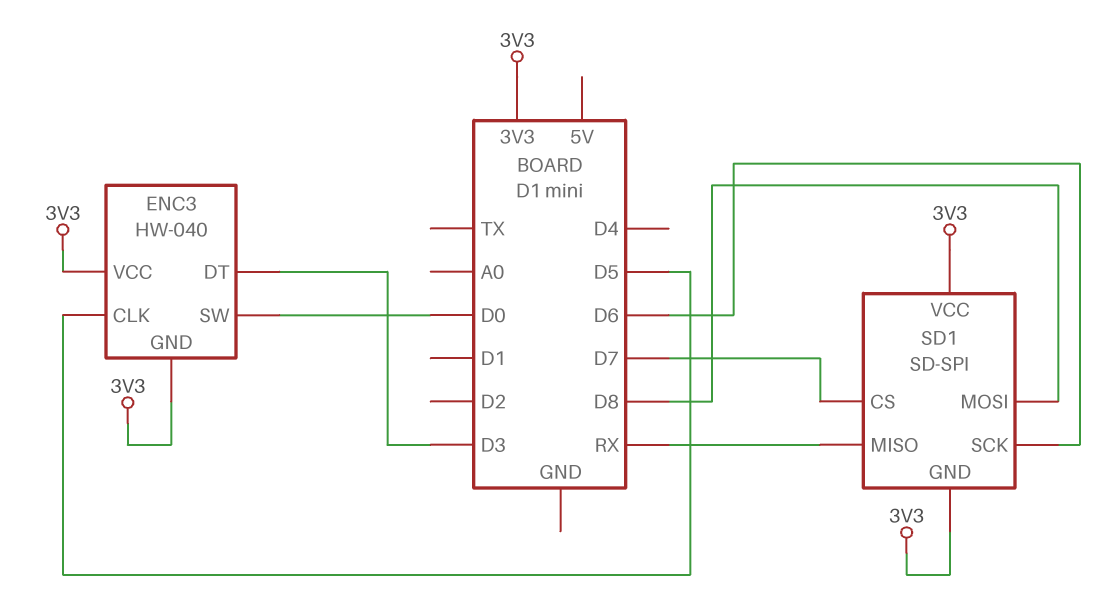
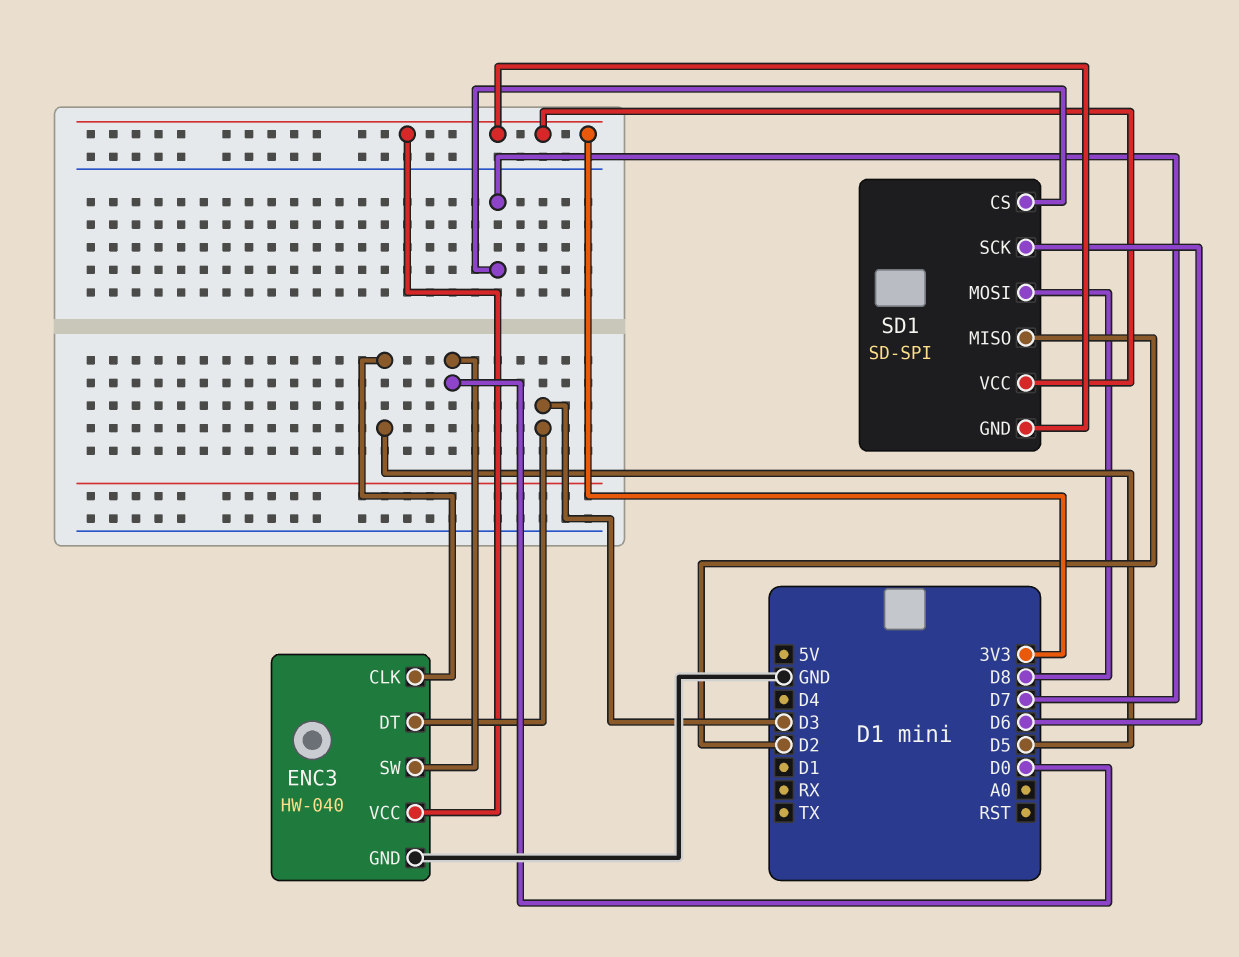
ENC3 pin GND: 3V3 -> GND
SD1 pin MISO: RX -> D2

